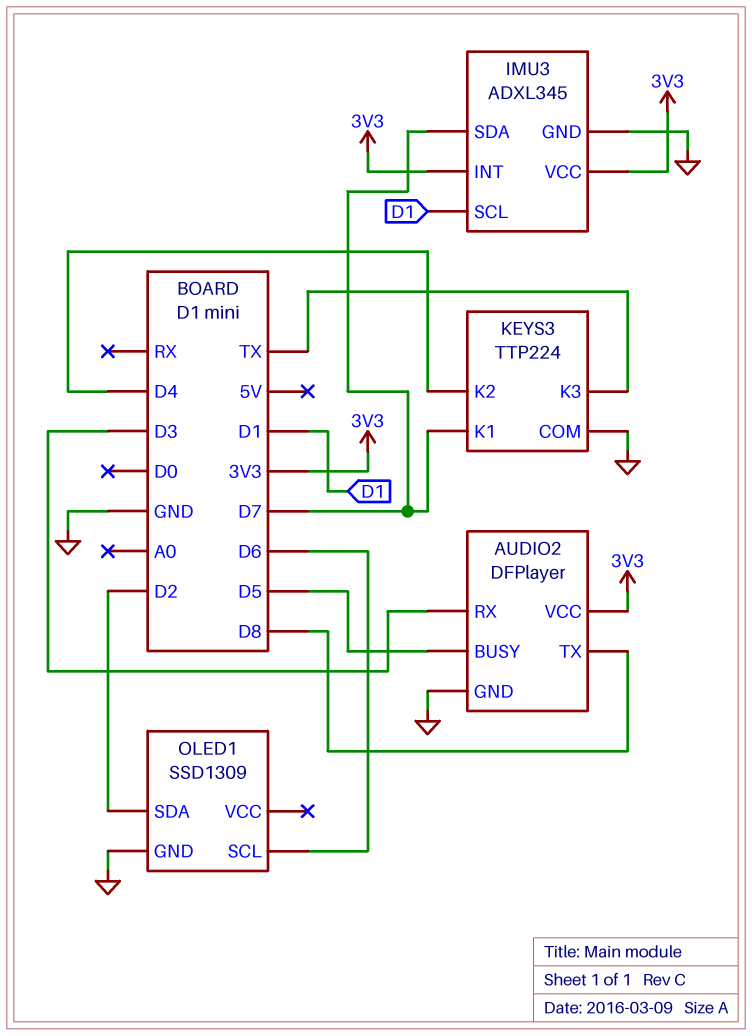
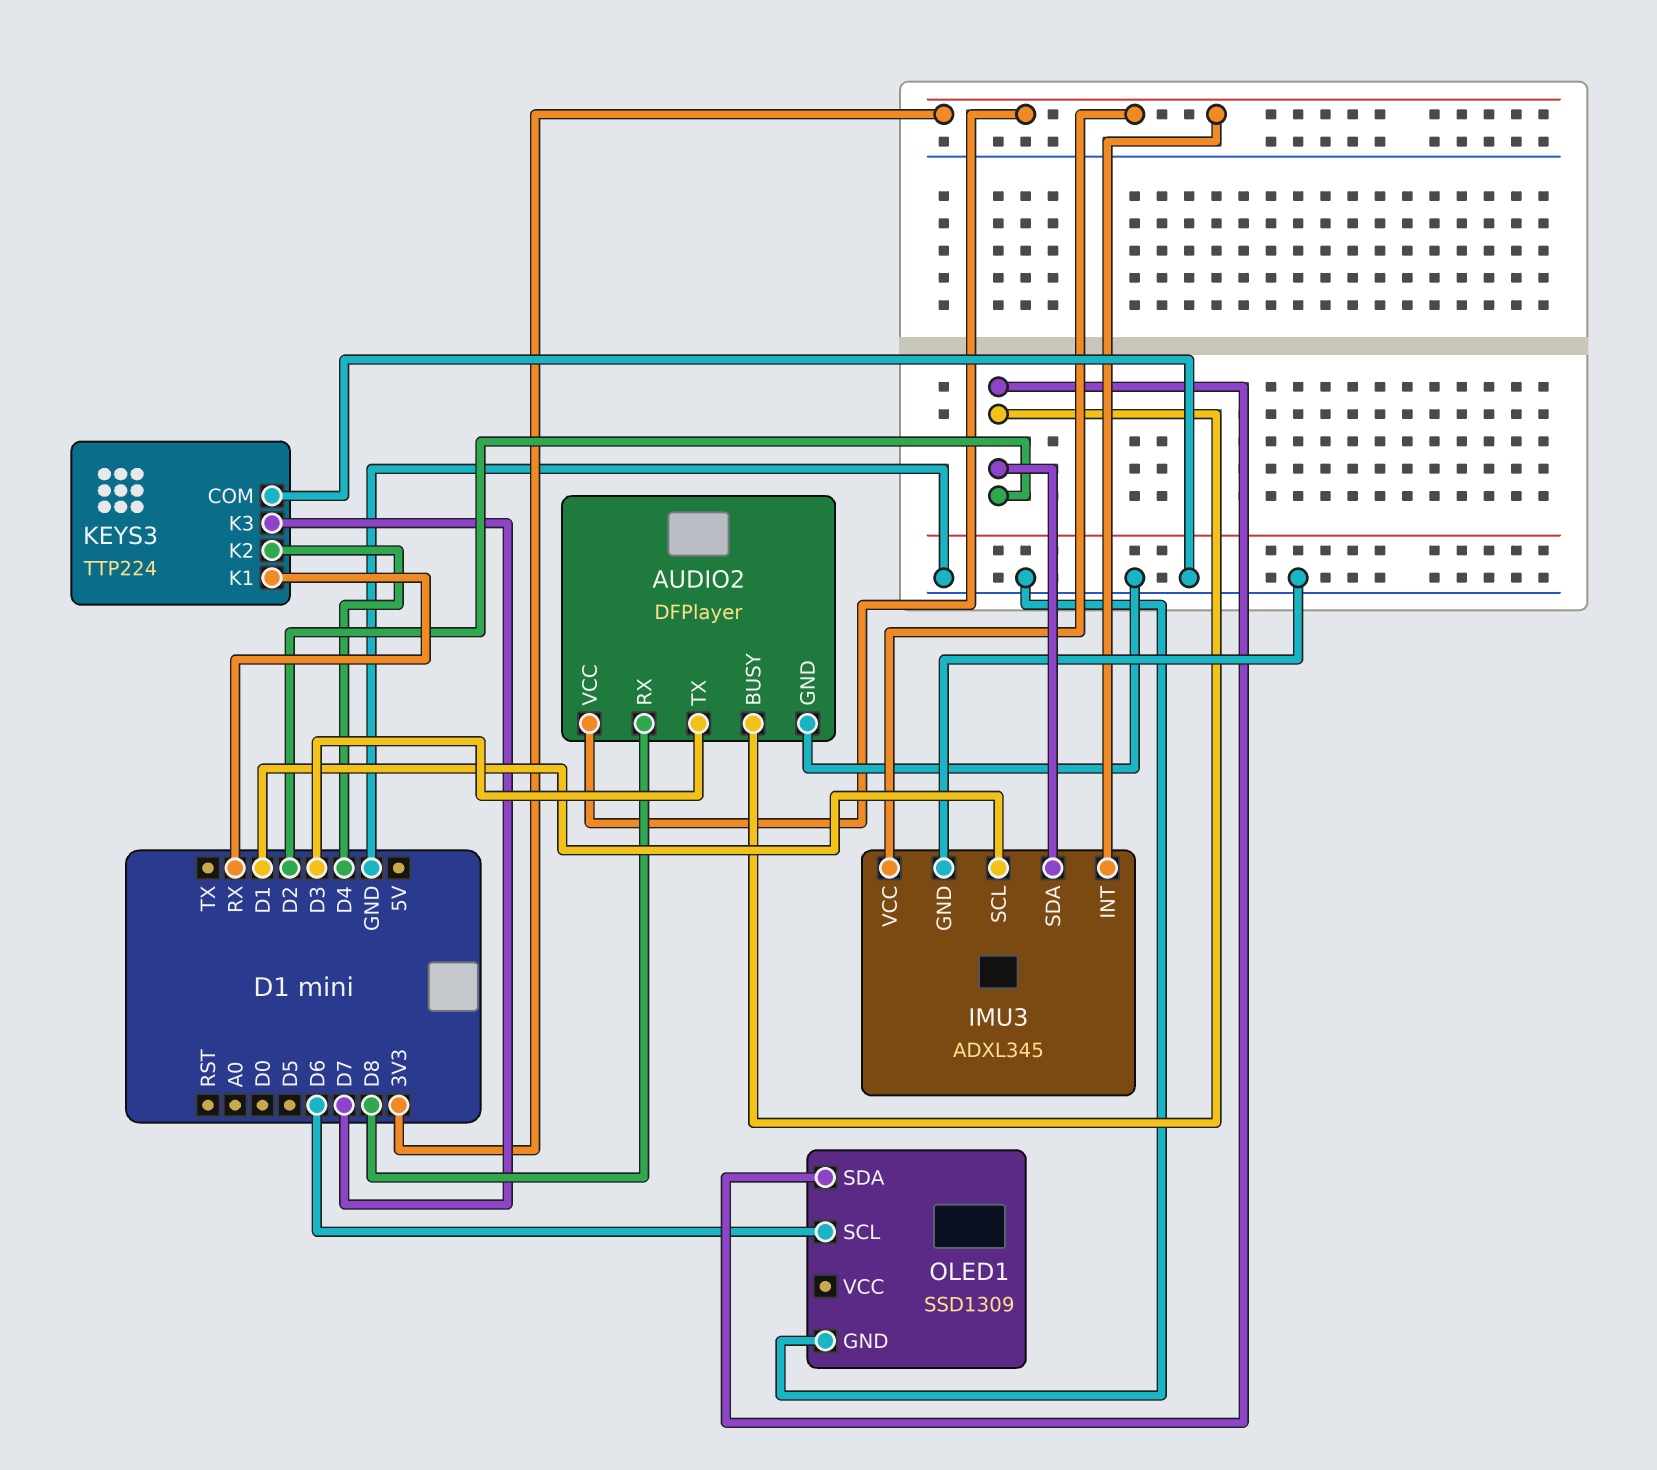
AUDIO2 pin BUSY: D5 -> D2
AUDIO2 pin RX: D3 -> D8
AUDIO2 pin TX: D8 -> D3
IMU3 pin SDA: D7 -> D2
KEYS3 pin K1: D7 -> RX
KEYS3 pin K3: TX -> D7

